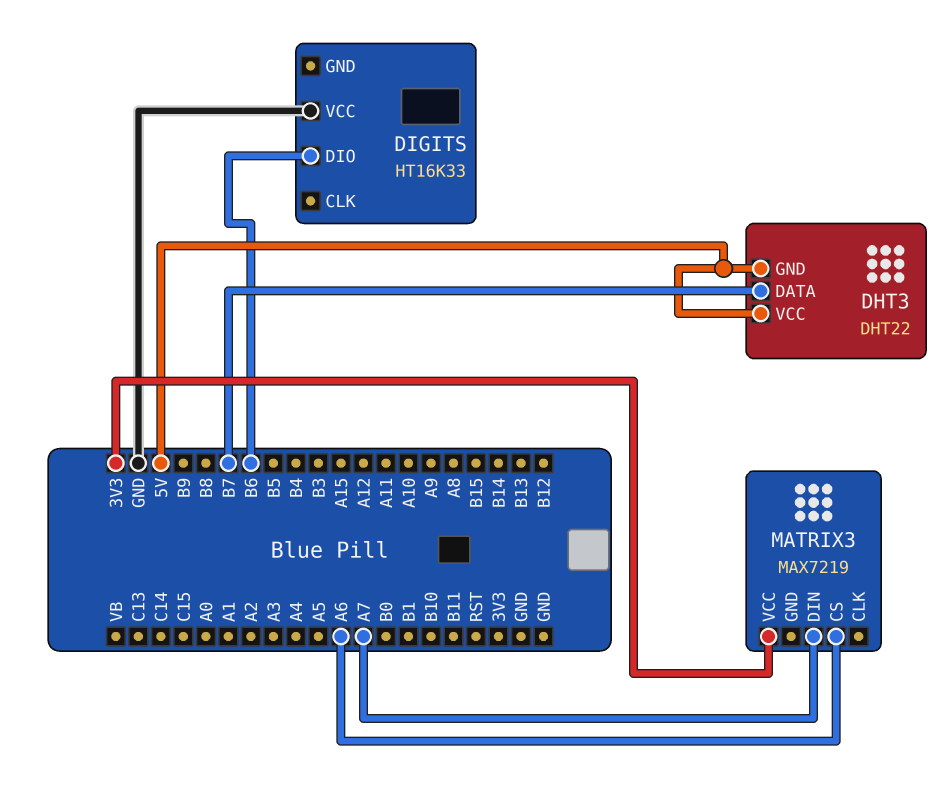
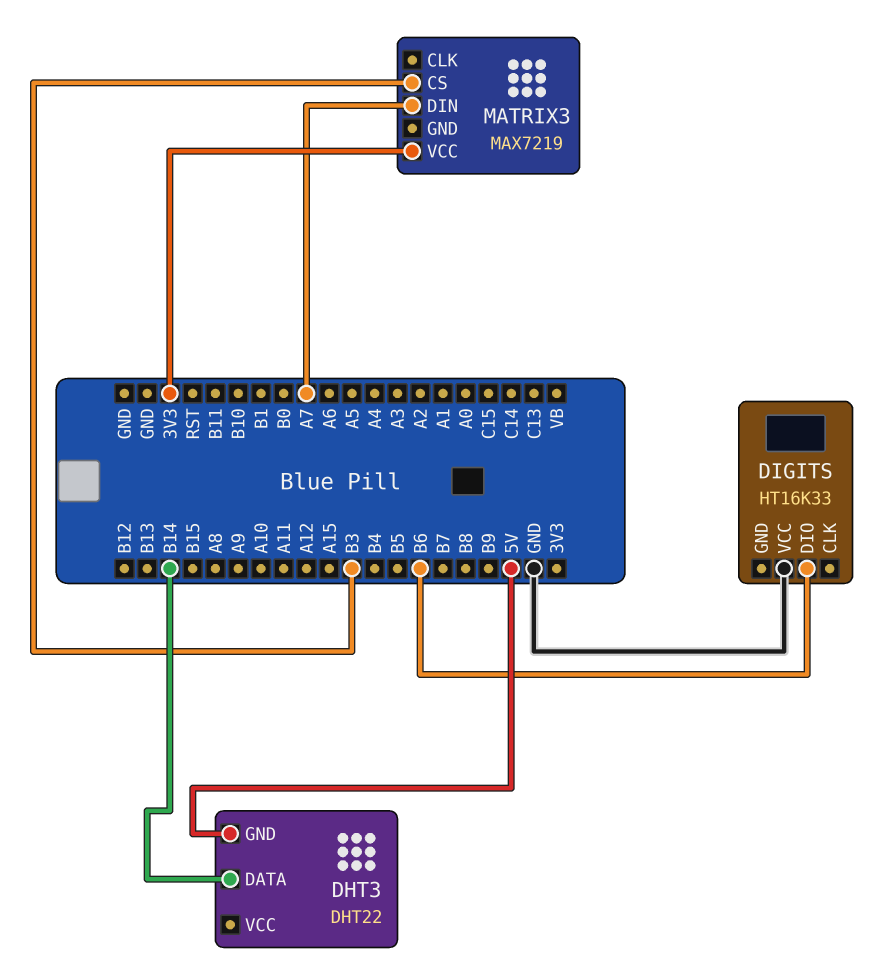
DHT3 pin DATA: B7 -> B14
DHT3 pin VCC: 5V -> none
MATRIX3 pin CS: A6 -> B3

